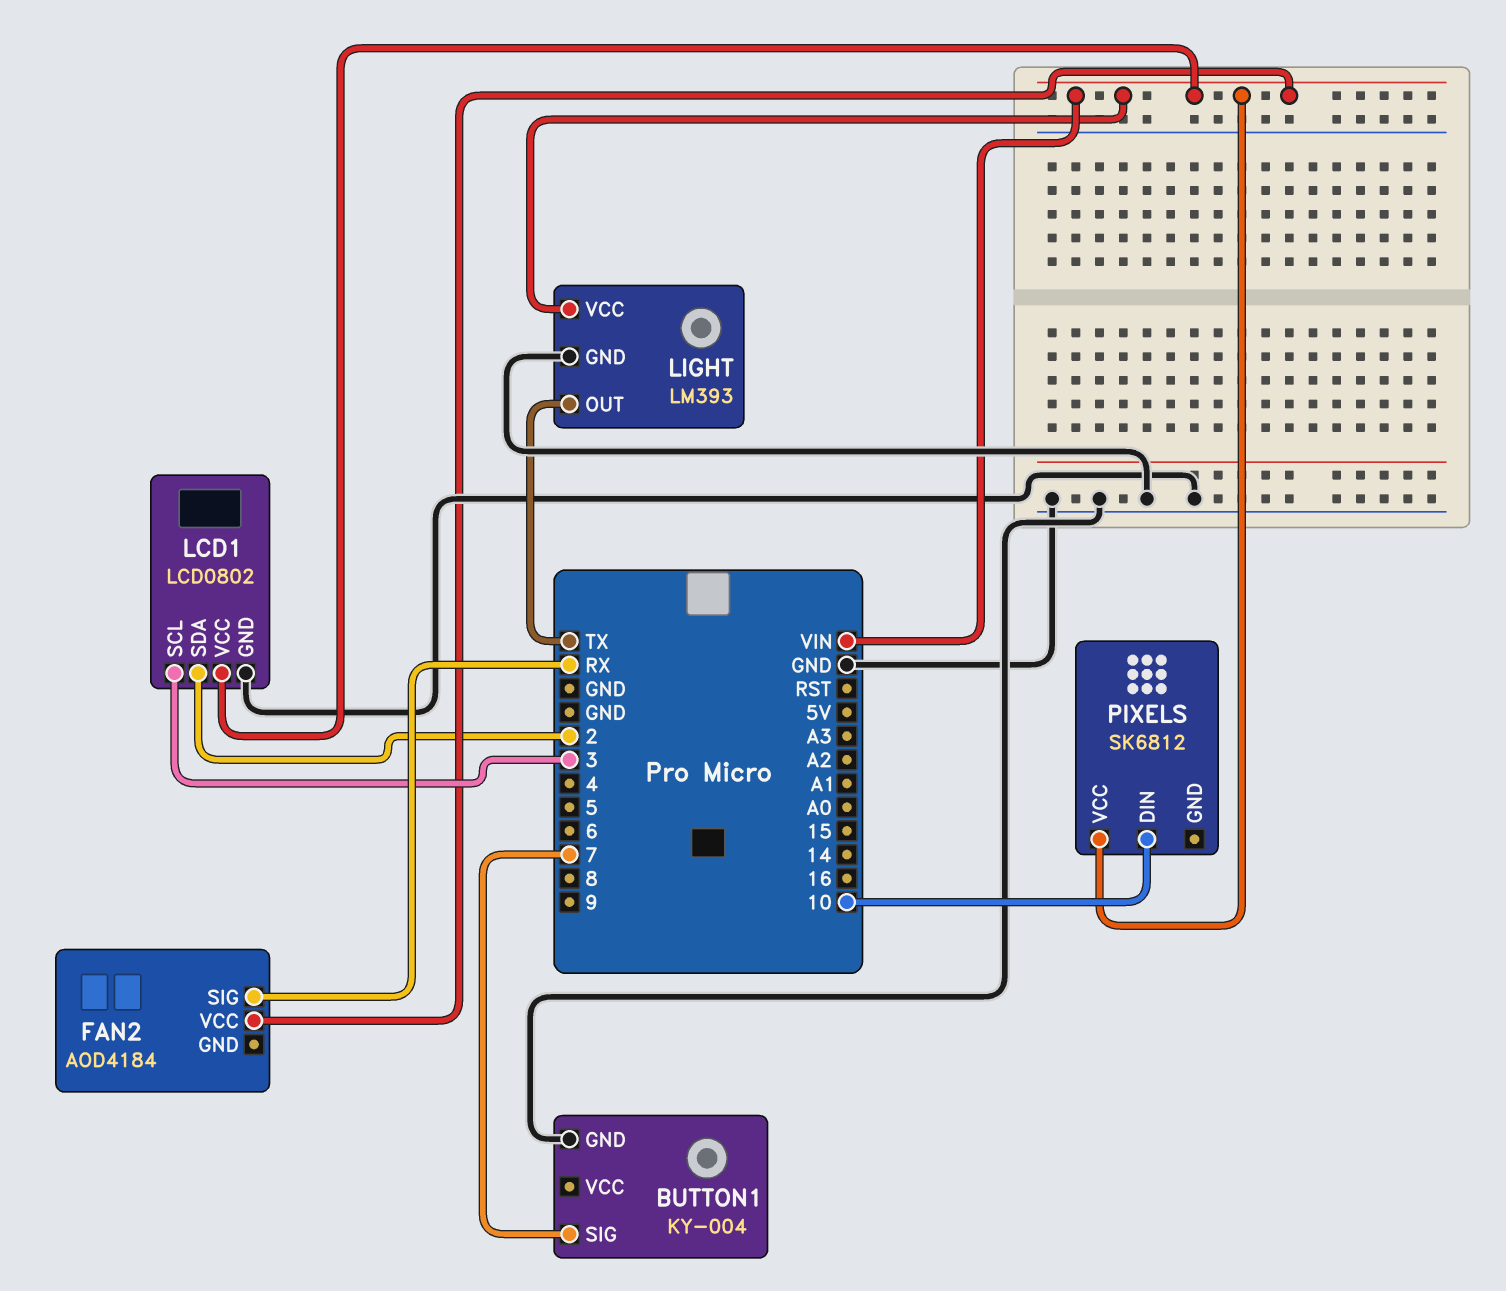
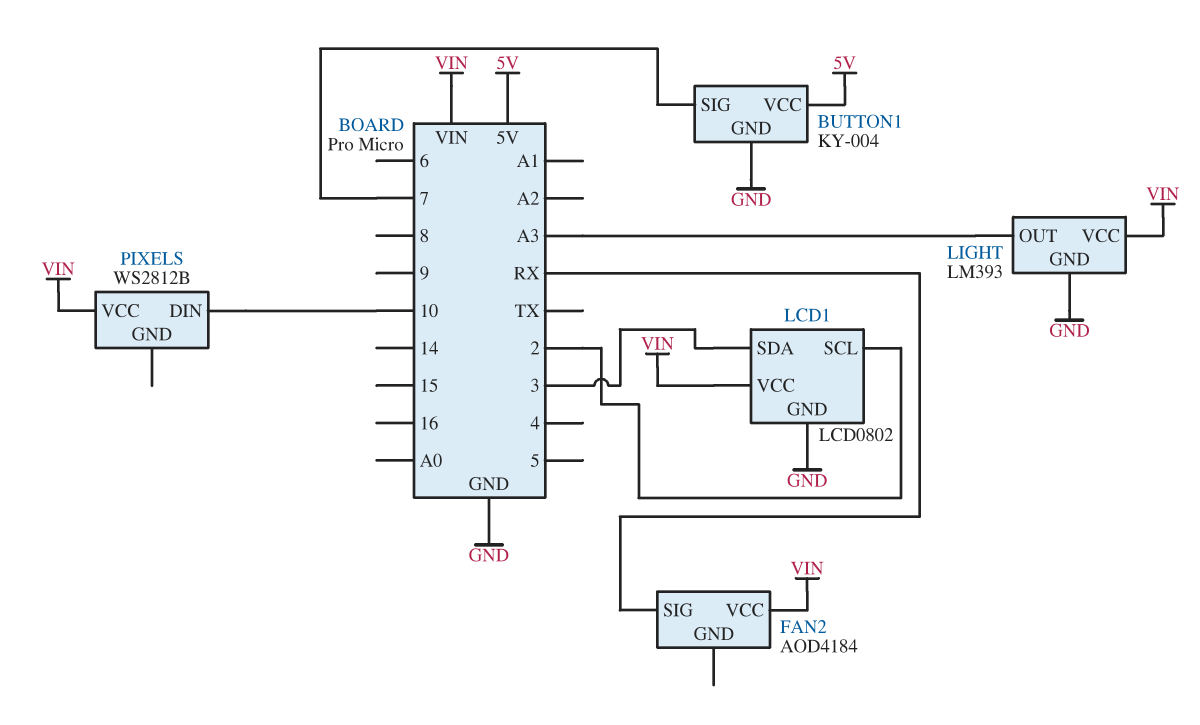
BUTTON1 pin VCC: none -> 5V
LCD1 pin SCL: 3 -> 2
LCD1 pin SDA: 2 -> 3
LIGHT pin OUT: TX -> A3
PIXELS: SK6812 -> WS2812B

